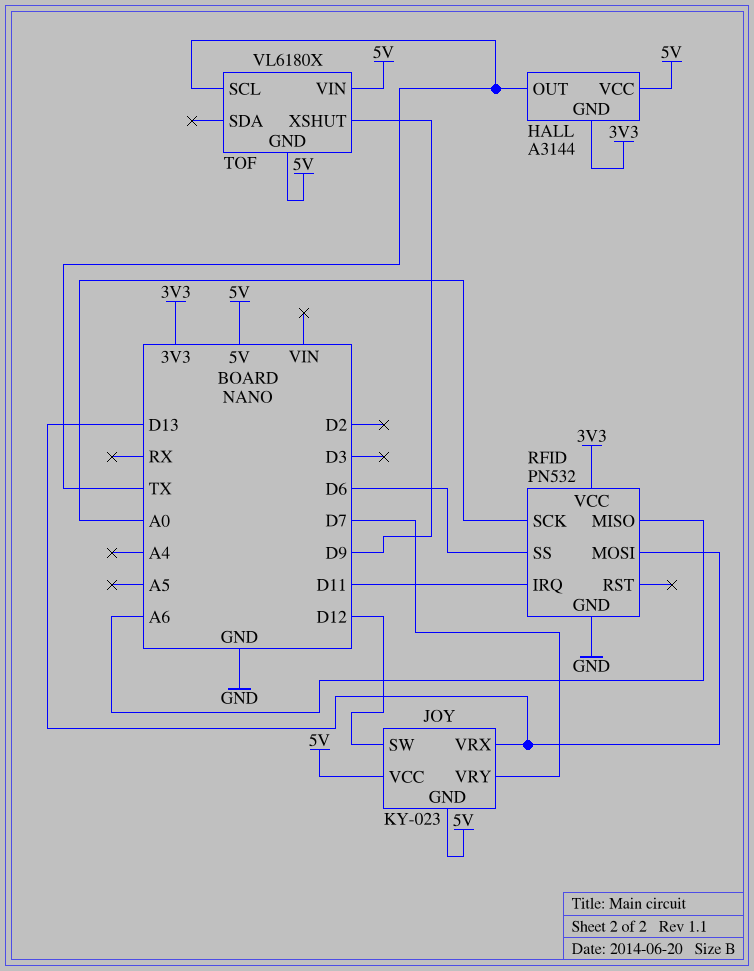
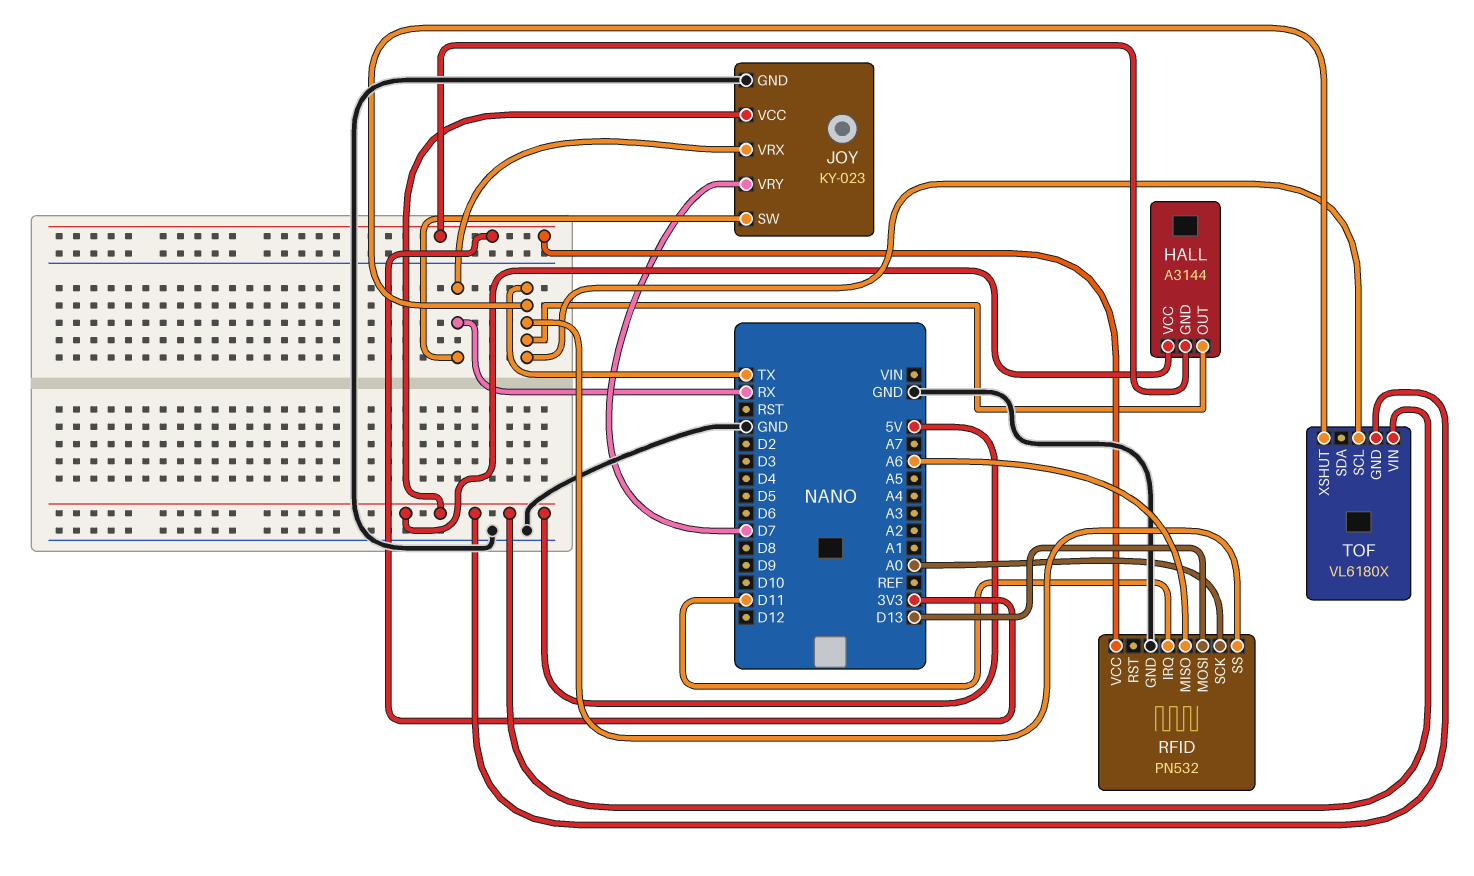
JOY pin GND: 5V -> GND
JOY pin SW: D12 -> RX
JOY pin VRX: D13 -> RX
RFID pin SS: D6 -> TX
TOF pin XSHUT: D9 -> TX

